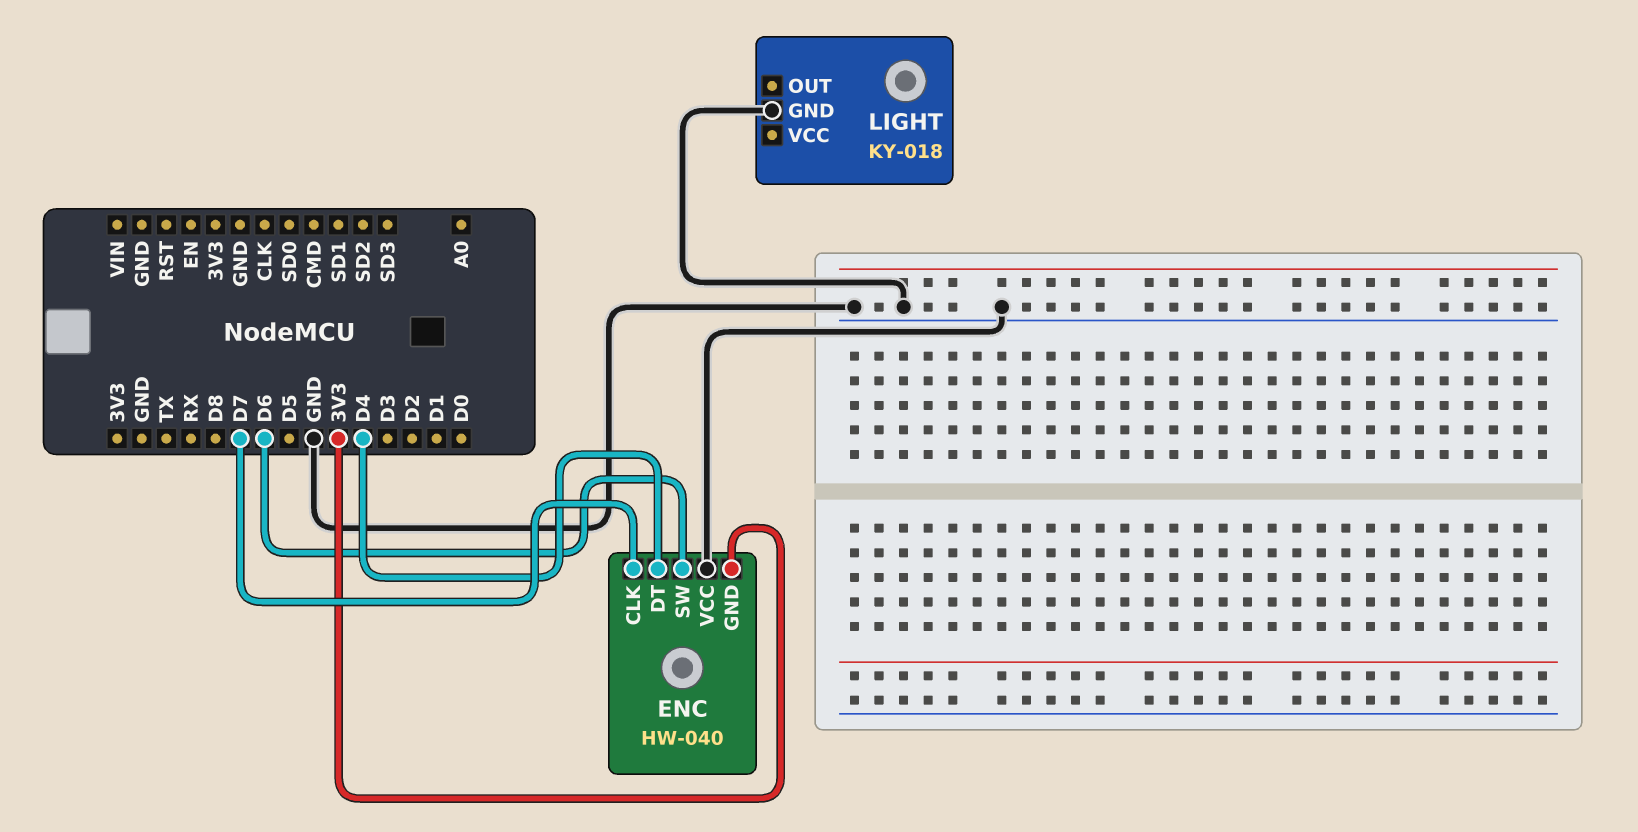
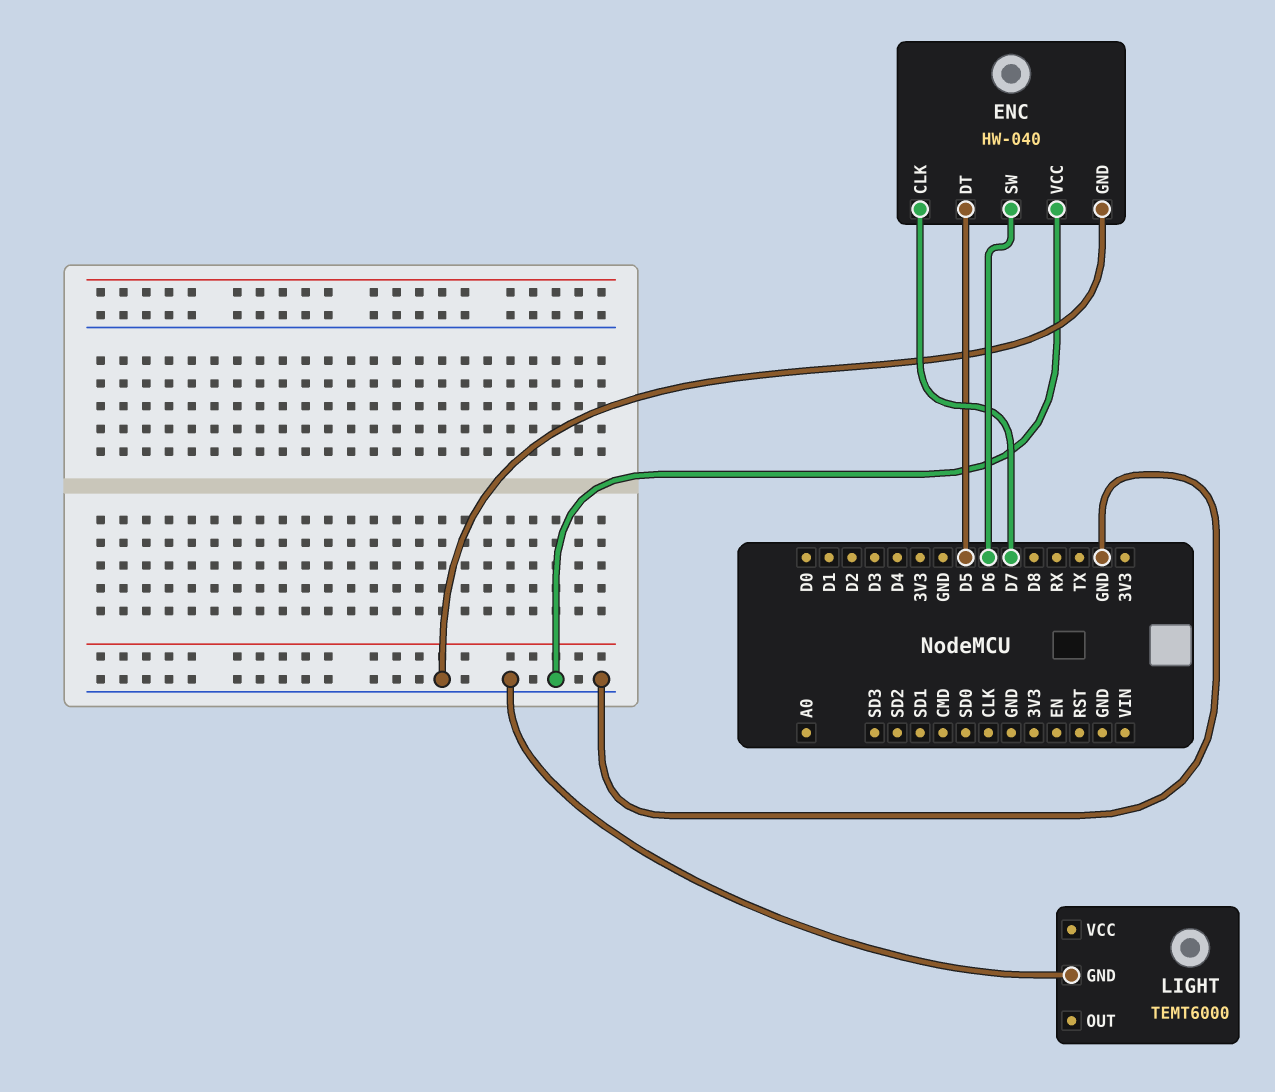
ENC pin DT: D4 -> D5
ENC pin GND: 3V3 -> GND
LIGHT: KY-018 -> TEMT6000

